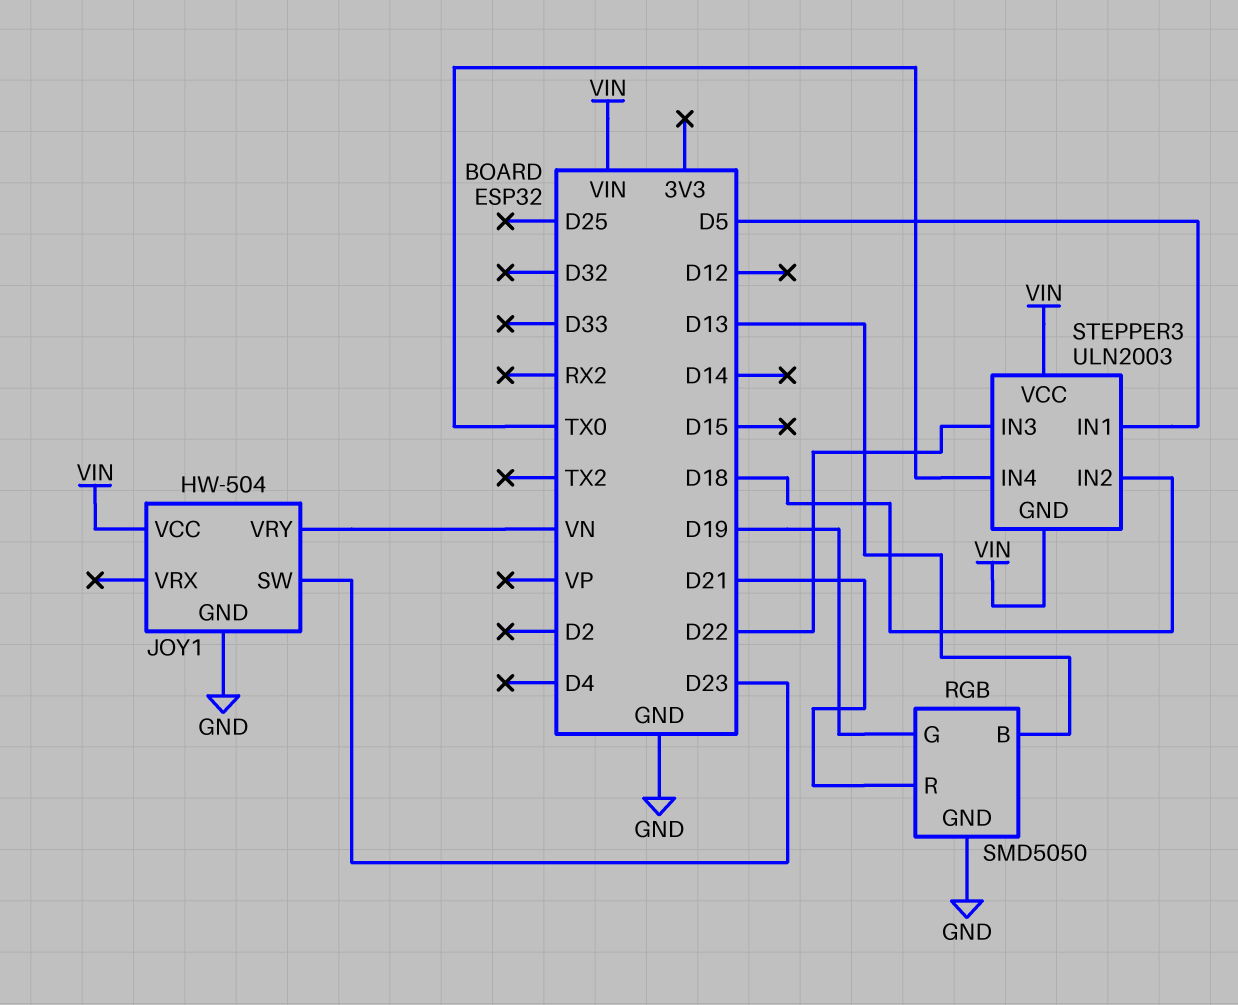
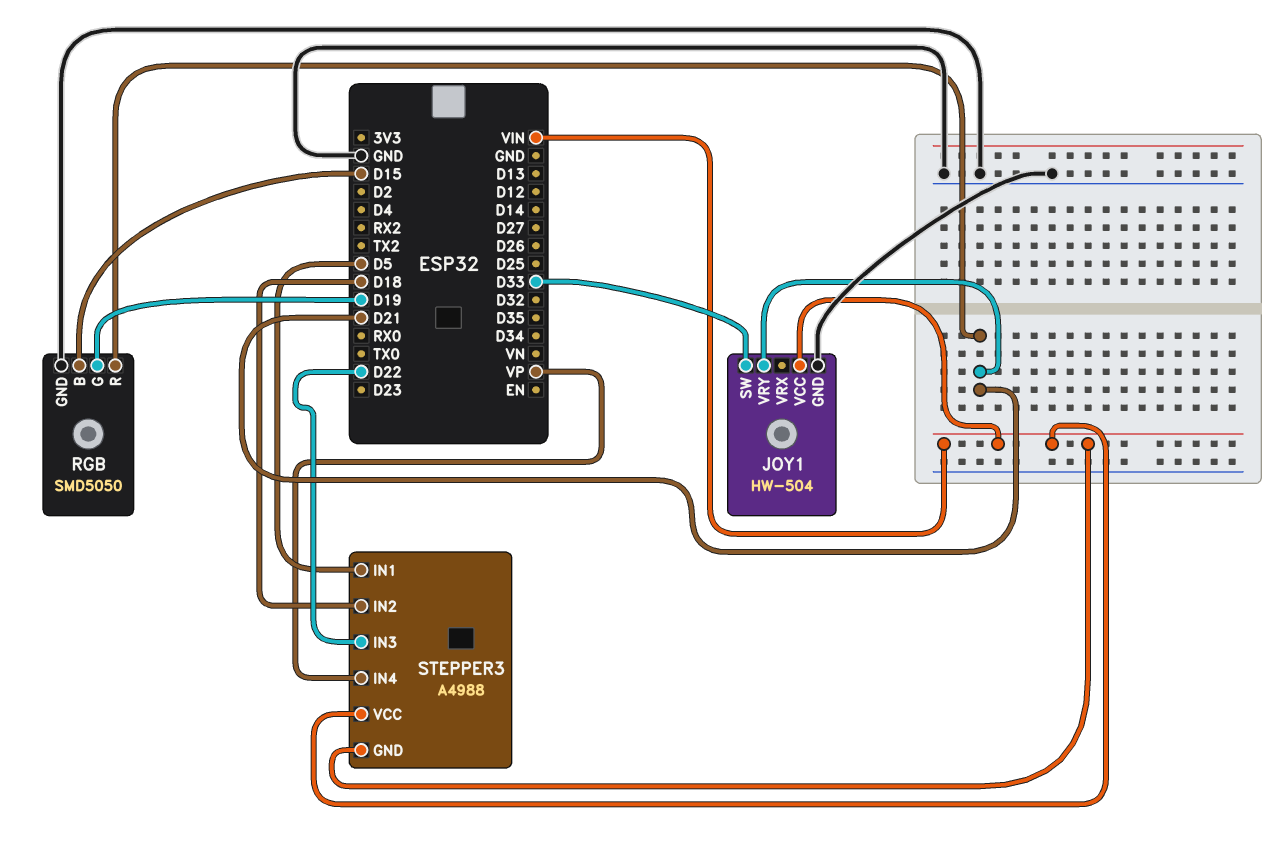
JOY1 pin SW: D23 -> D33
JOY1 pin VRY: VN -> D21
RGB pin B: D13 -> D15
STEPPER3: ULN2003 -> A4988
STEPPER3 pin IN4: TX0 -> VP

